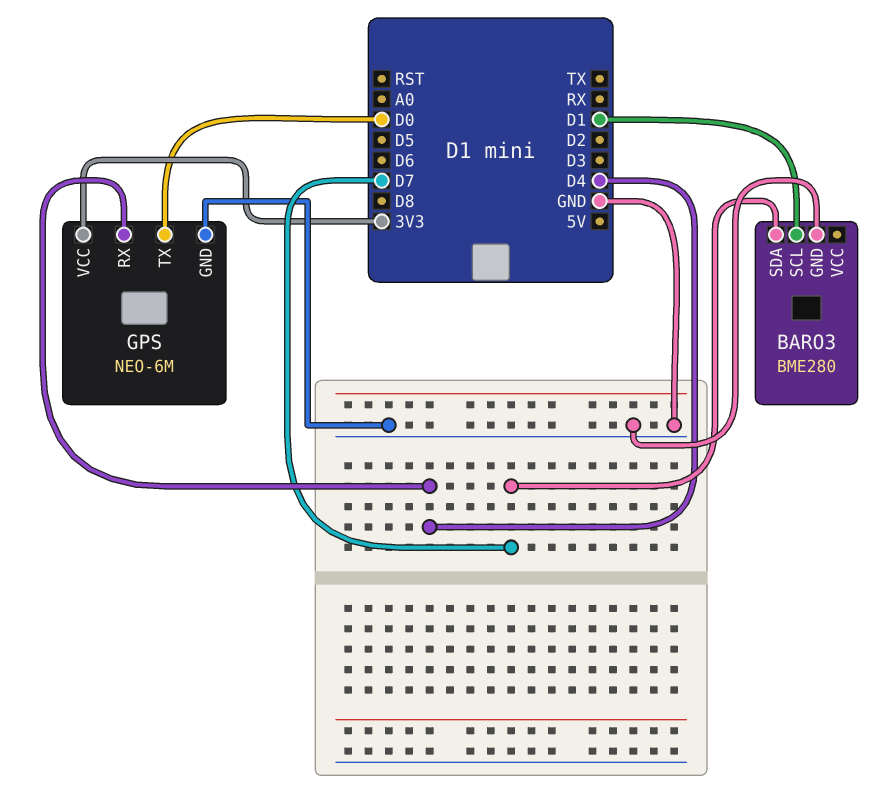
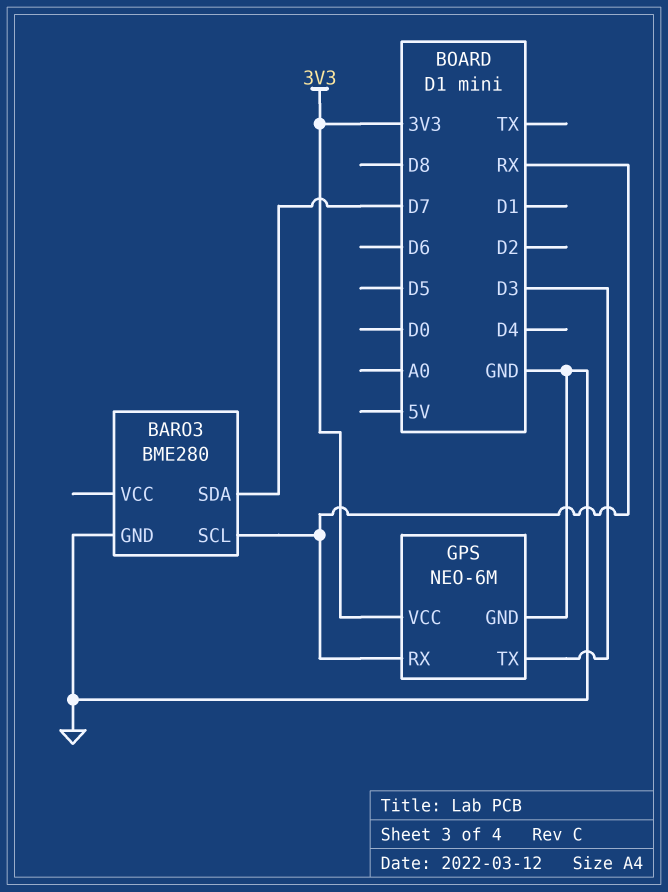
BARO3 pin SCL: D1 -> RX
GPS pin RX: D4 -> RX
GPS pin TX: D0 -> D3

